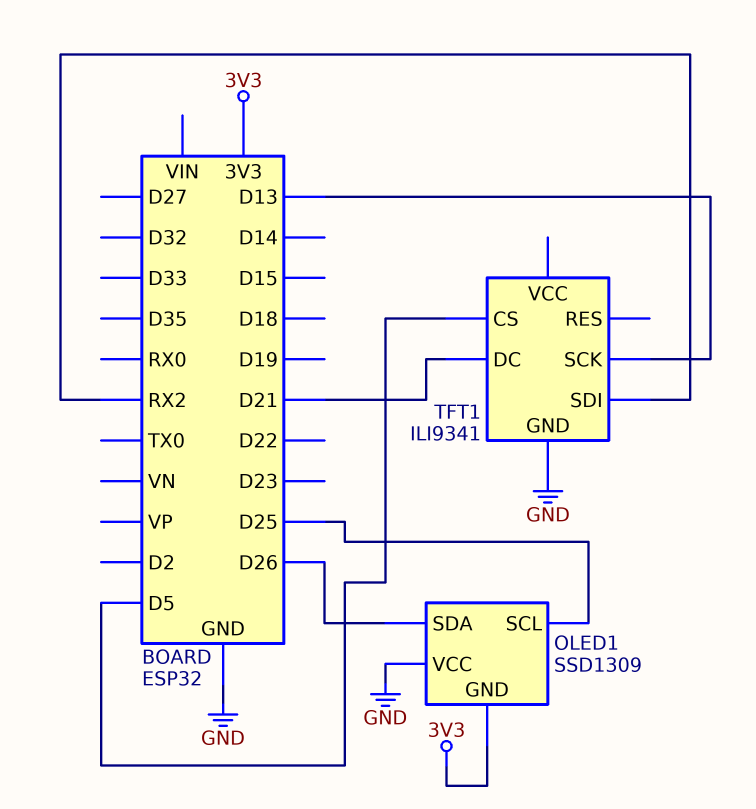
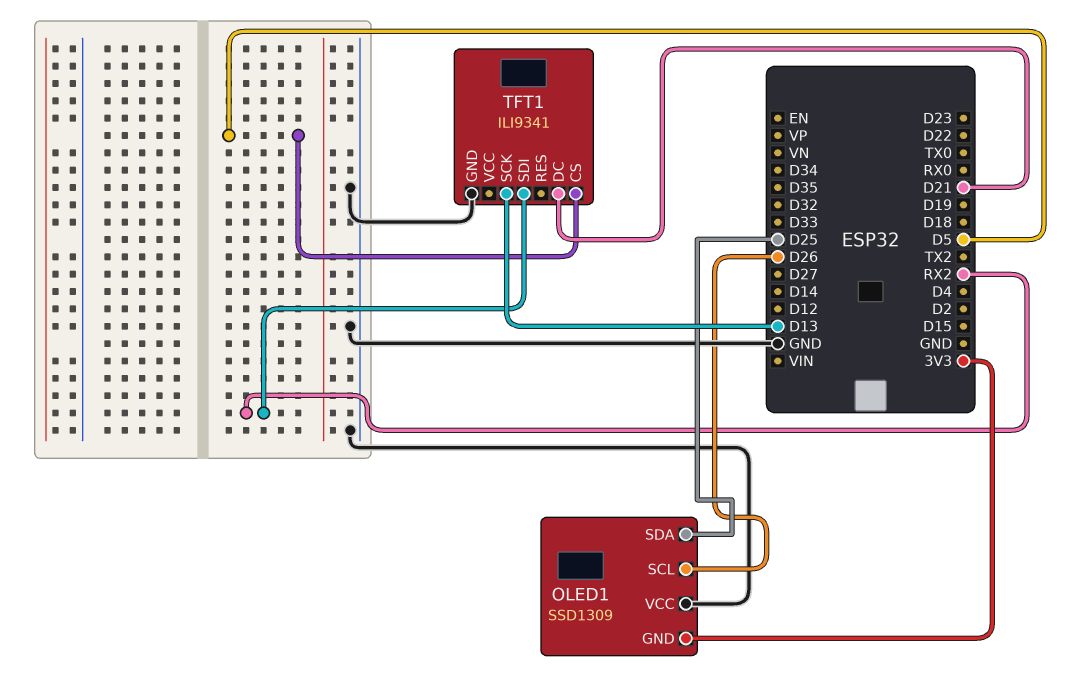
OLED1 pin SCL: D25 -> D26
OLED1 pin SDA: D26 -> D25

